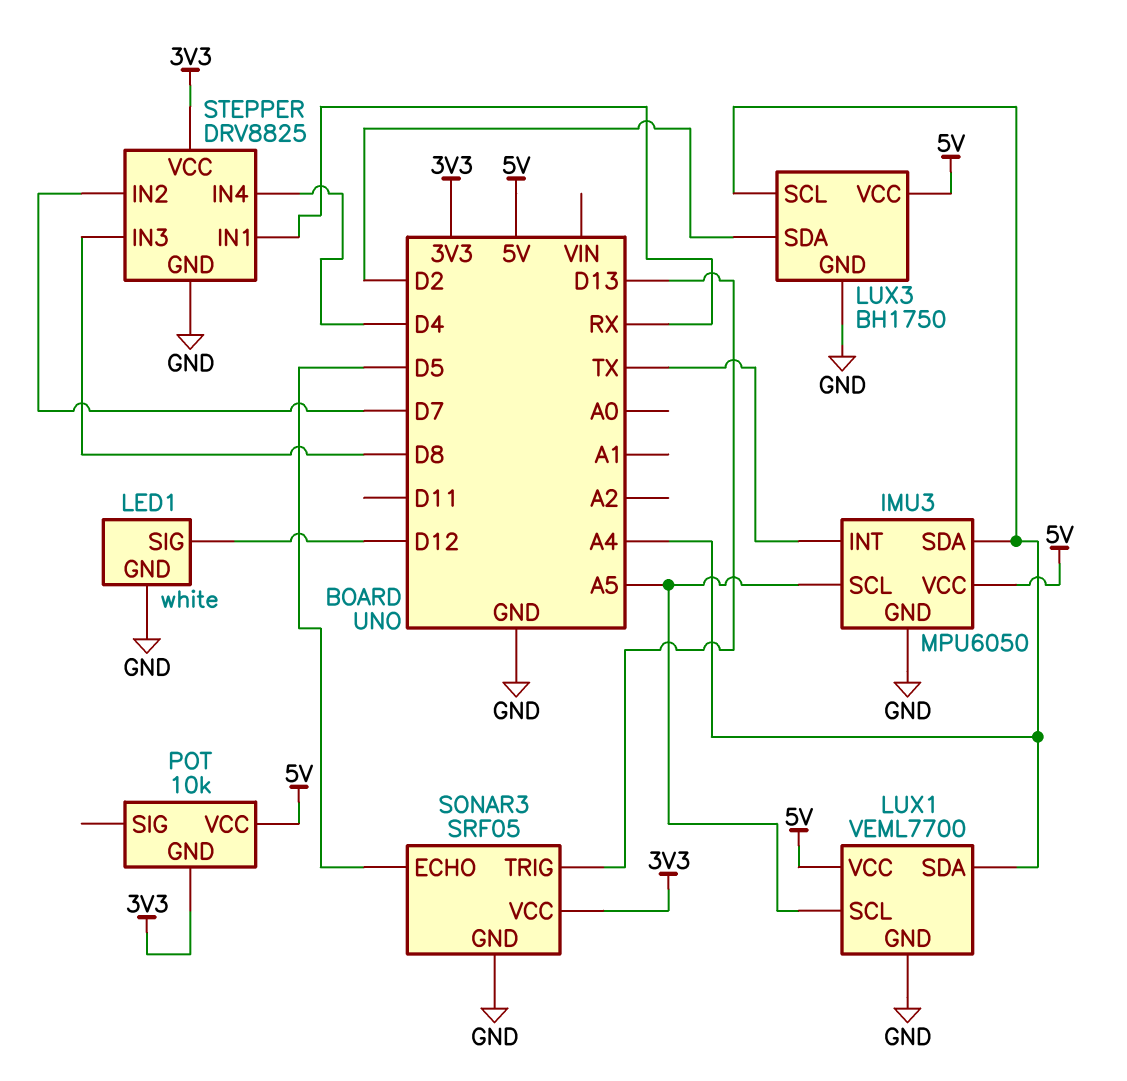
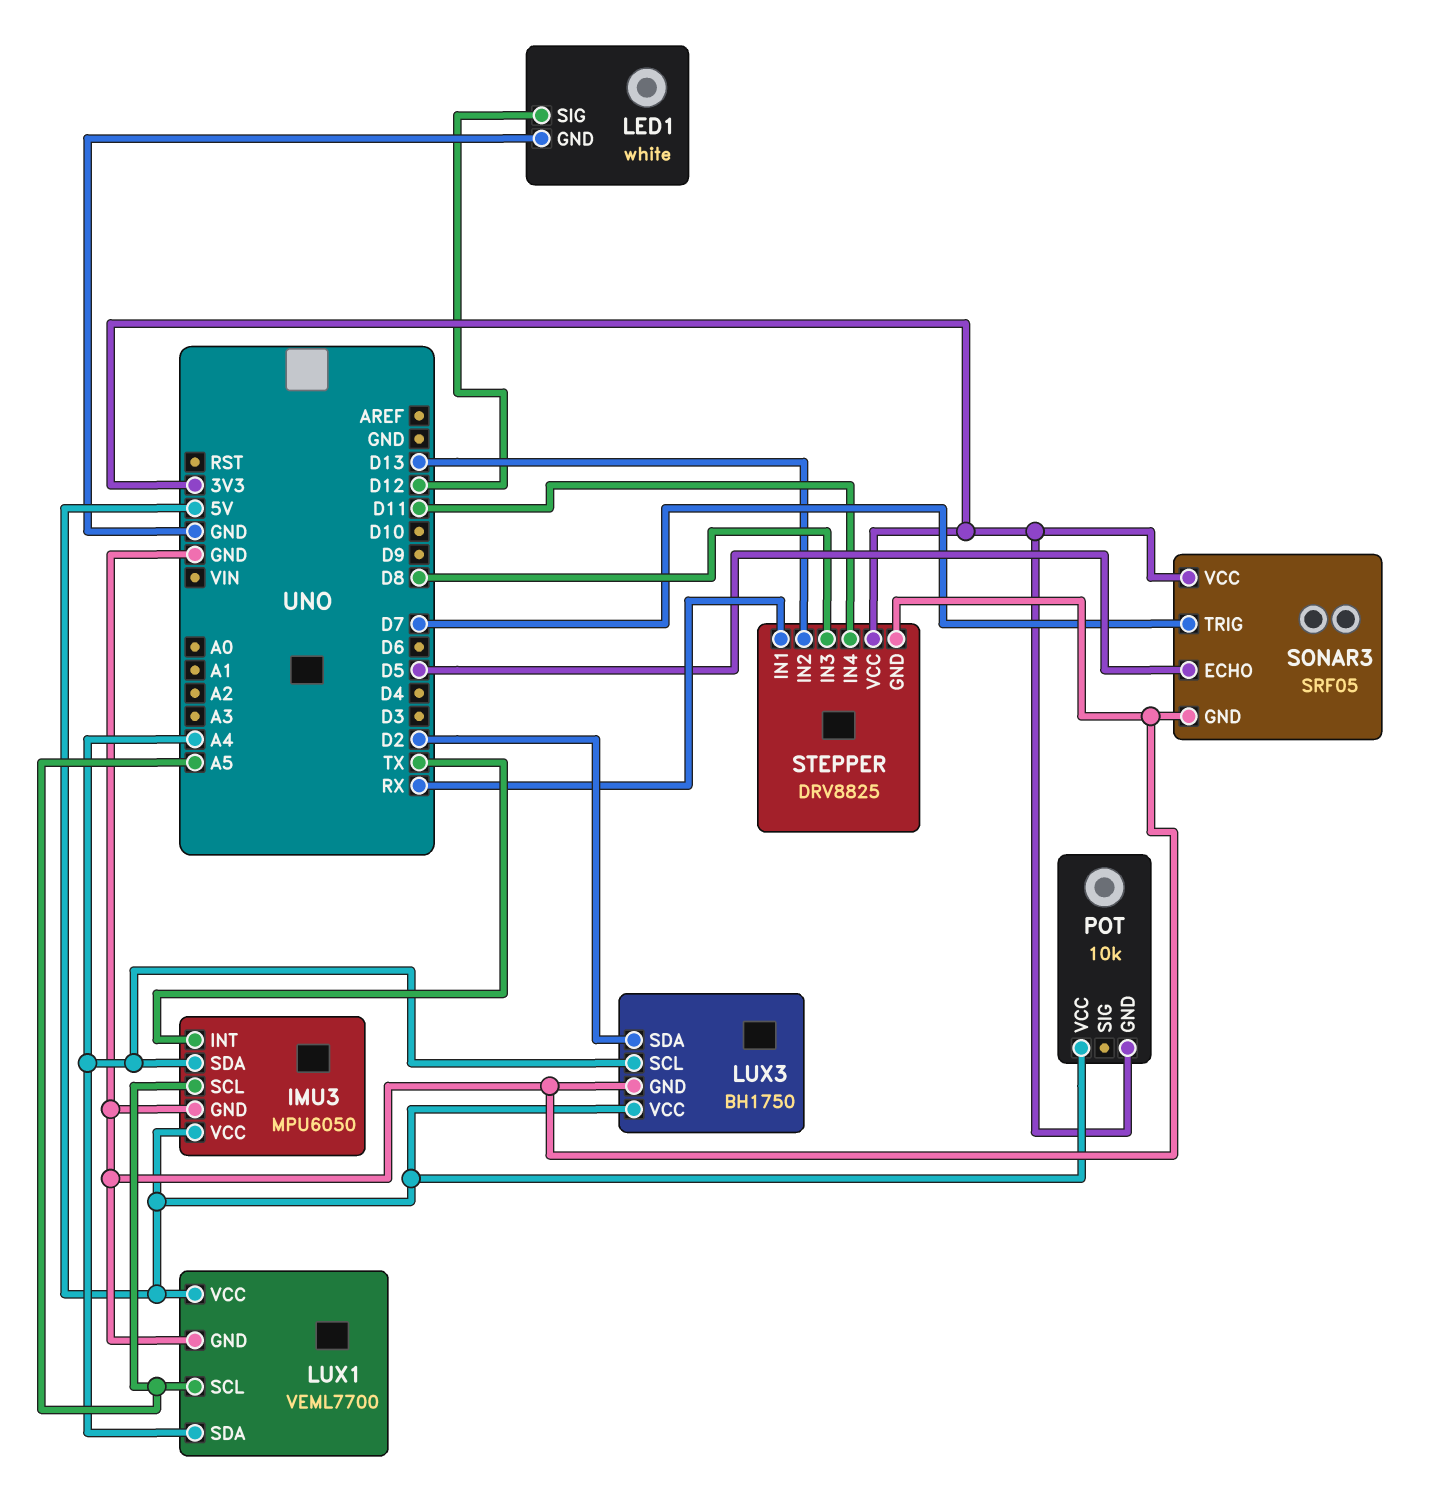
SONAR3 pin TRIG: D13 -> D7
STEPPER pin IN2: D7 -> D13
STEPPER pin IN4: D4 -> D11

